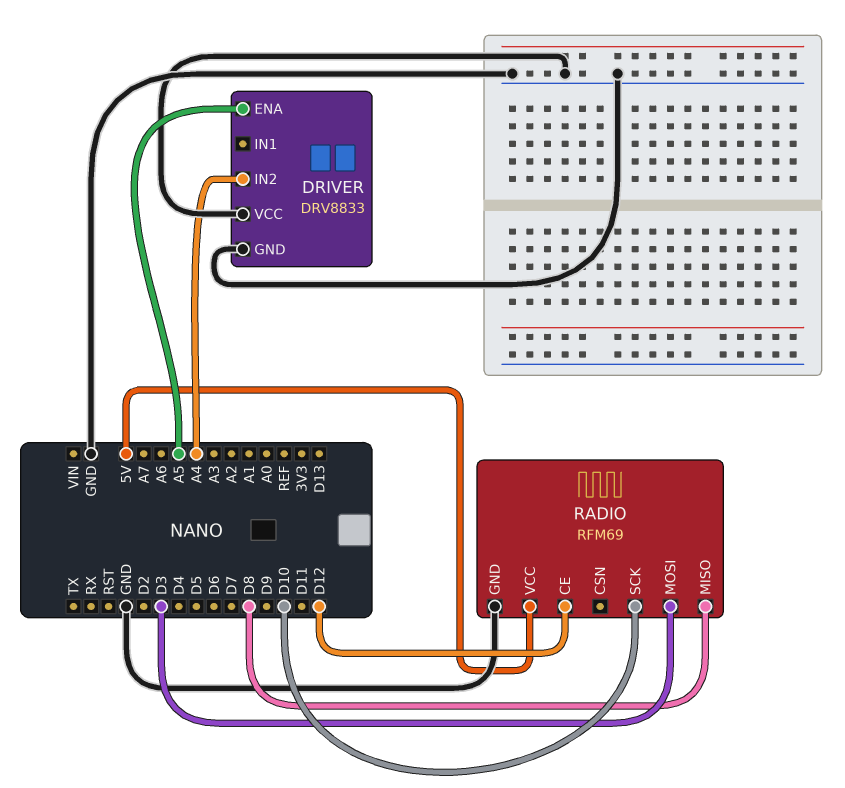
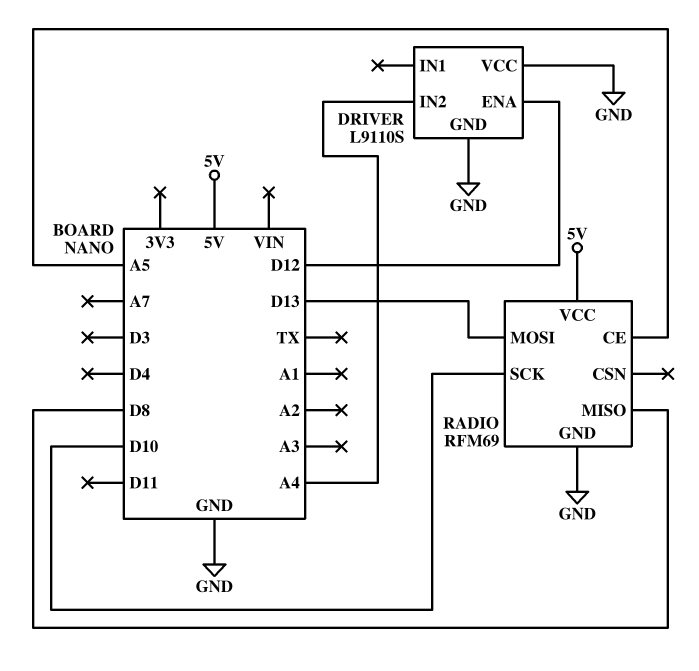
DRIVER: DRV8833 -> L9110S
DRIVER pin ENA: A5 -> D12
RADIO pin CE: D12 -> A5
RADIO pin MOSI: D3 -> D13

